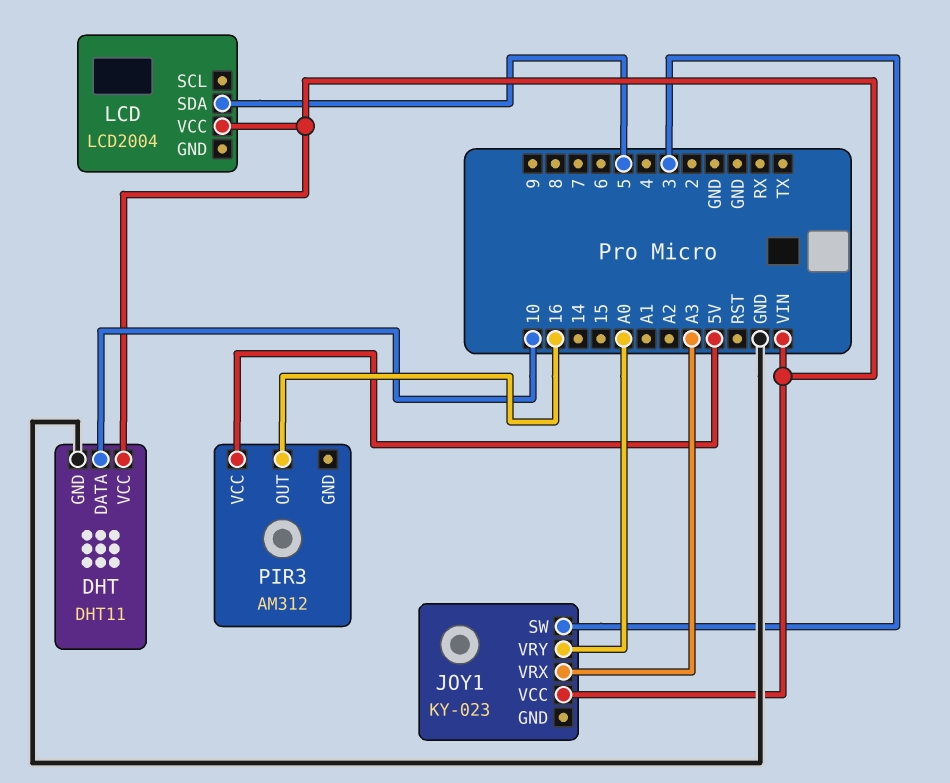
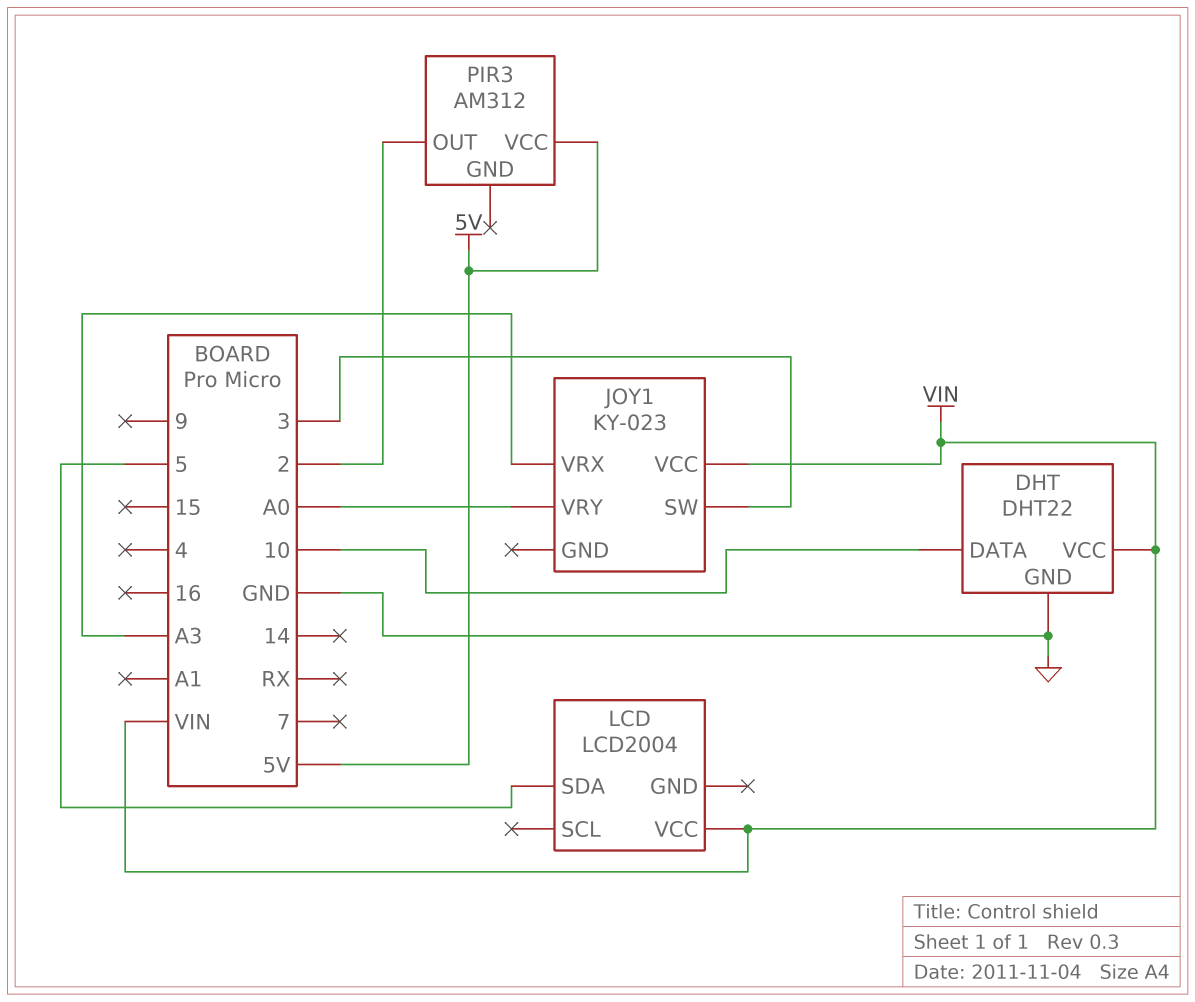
DHT: DHT11 -> DHT22
PIR3 pin OUT: 16 -> 2

